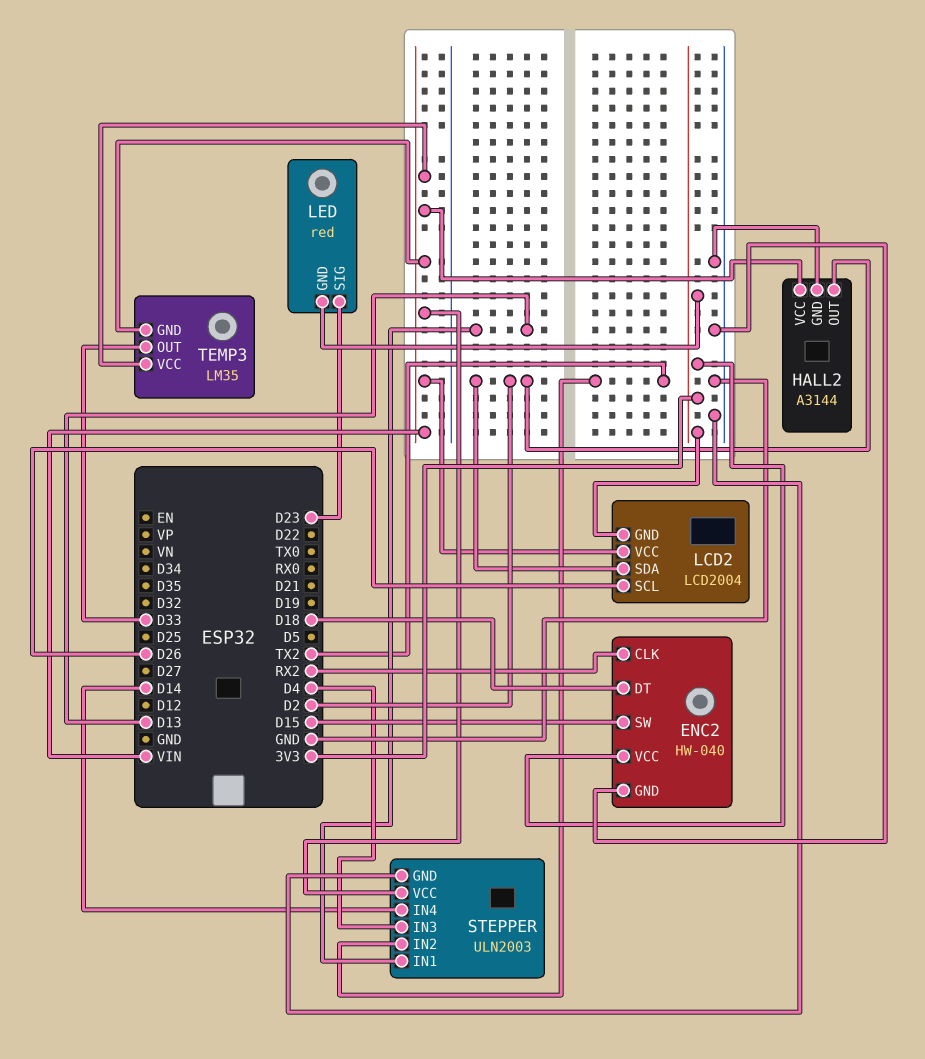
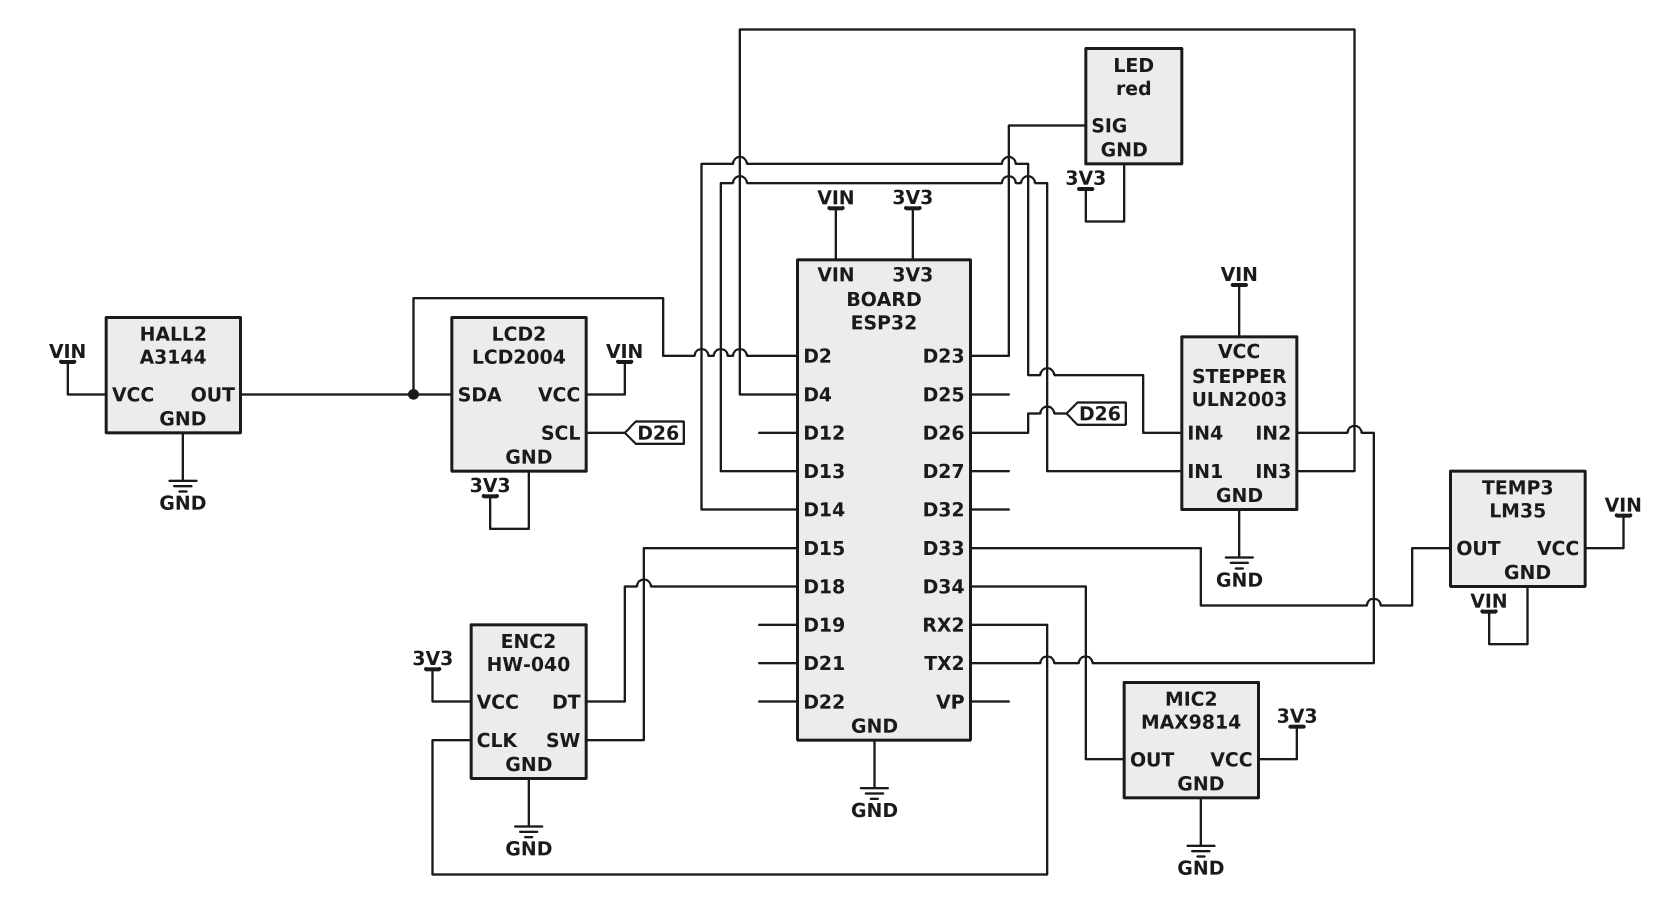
MIC2: none -> MAX9814
MIC2 pin GND: none -> GND
MIC2 pin OUT: none -> D34
MIC2 pin VCC: none -> 3V3

